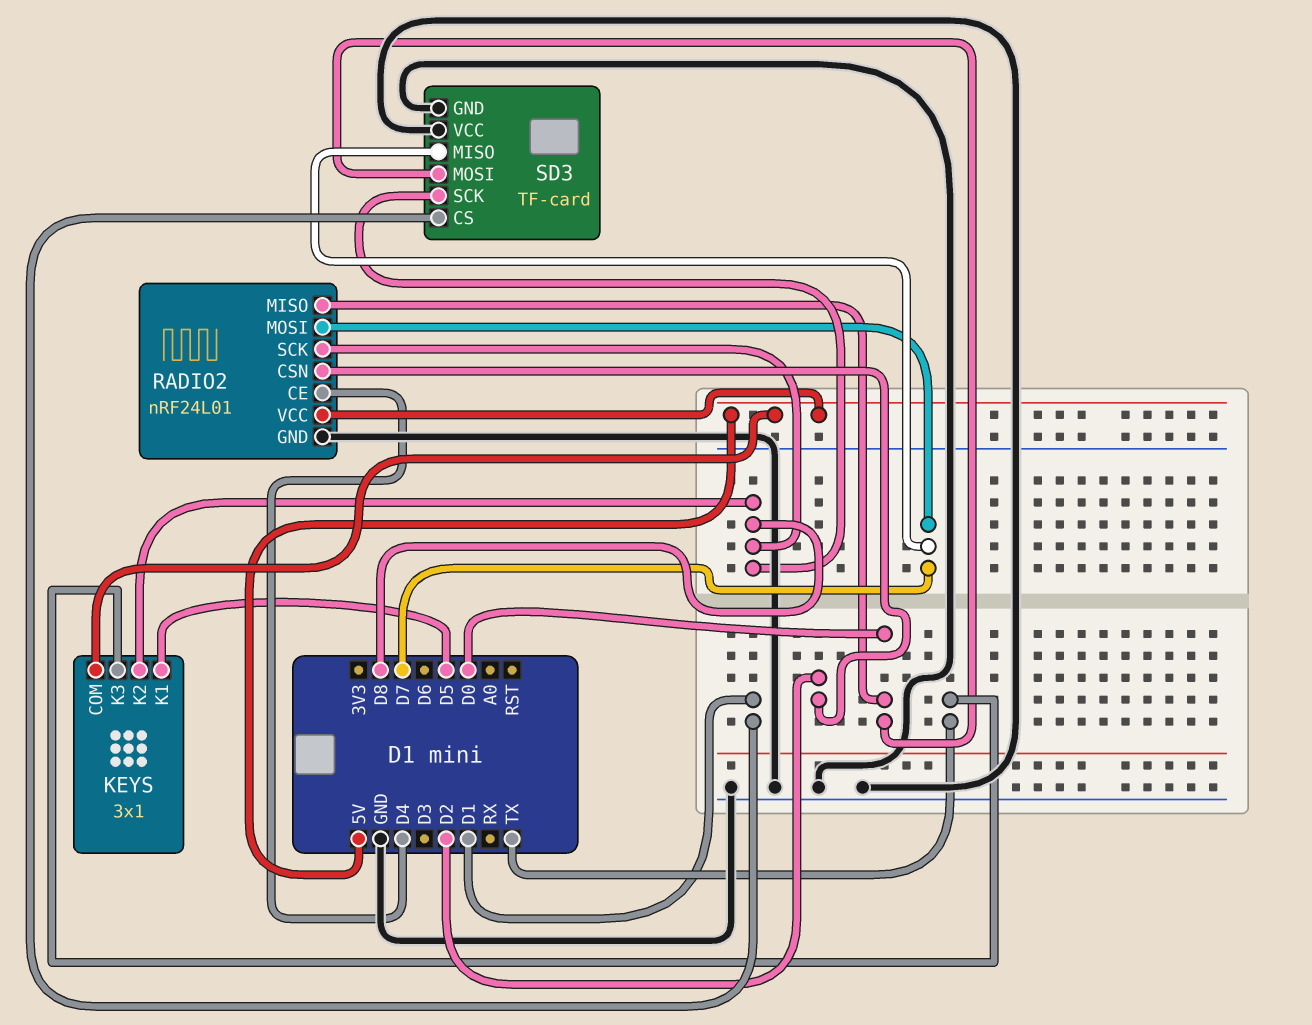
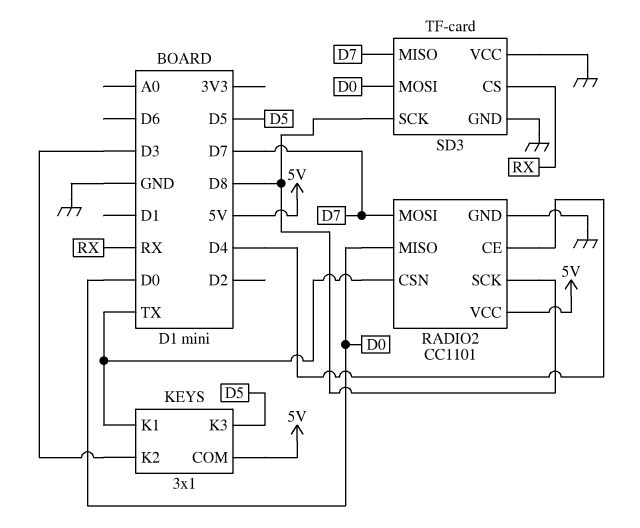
KEYS pin K1: D5 -> TX
KEYS pin K2: D8 -> D3
KEYS pin K3: TX -> D5
RADIO2: nRF24L01 -> CC1101
RADIO2 pin CSN: D2 -> TX
SD3 pin CS: D1 -> RX

